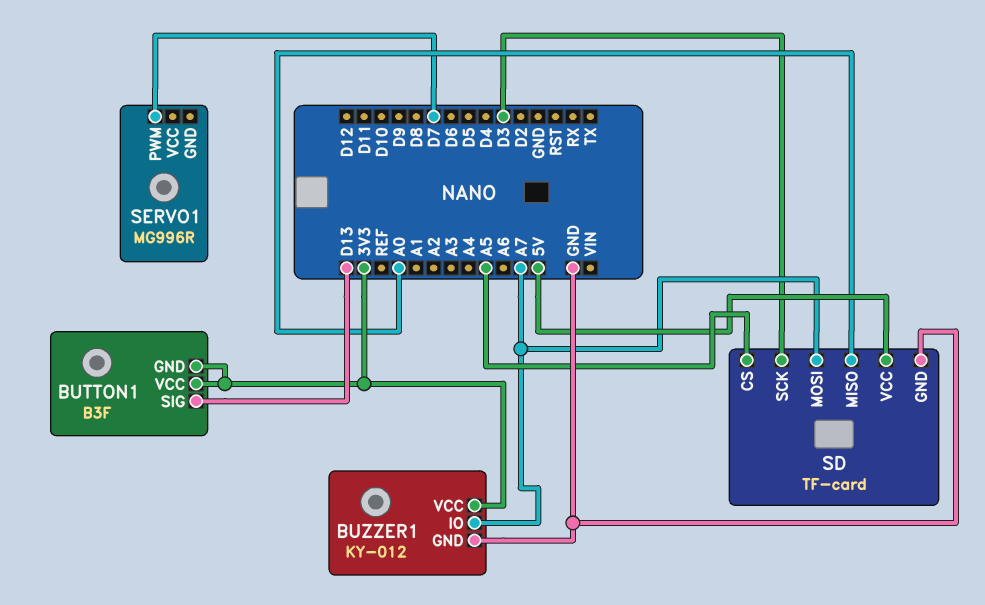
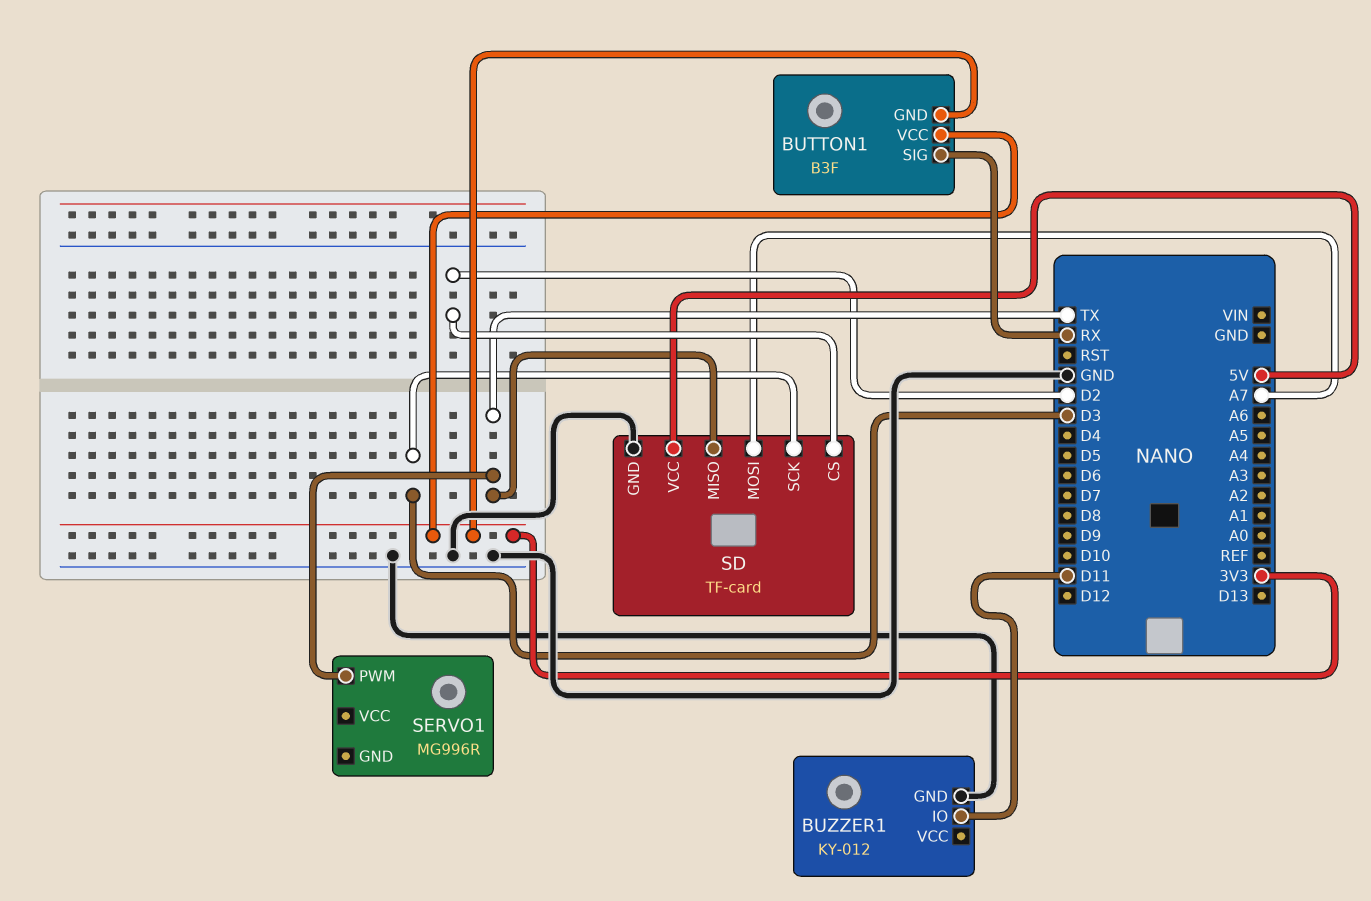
BUTTON1 pin SIG: D13 -> RX
BUZZER1 pin IO: A7 -> D11
BUZZER1 pin VCC: 3V3 -> none
SD pin CS: A5 -> D2
SD pin MISO: A0 -> TX
SERVO1 pin PWM: D7 -> TX

